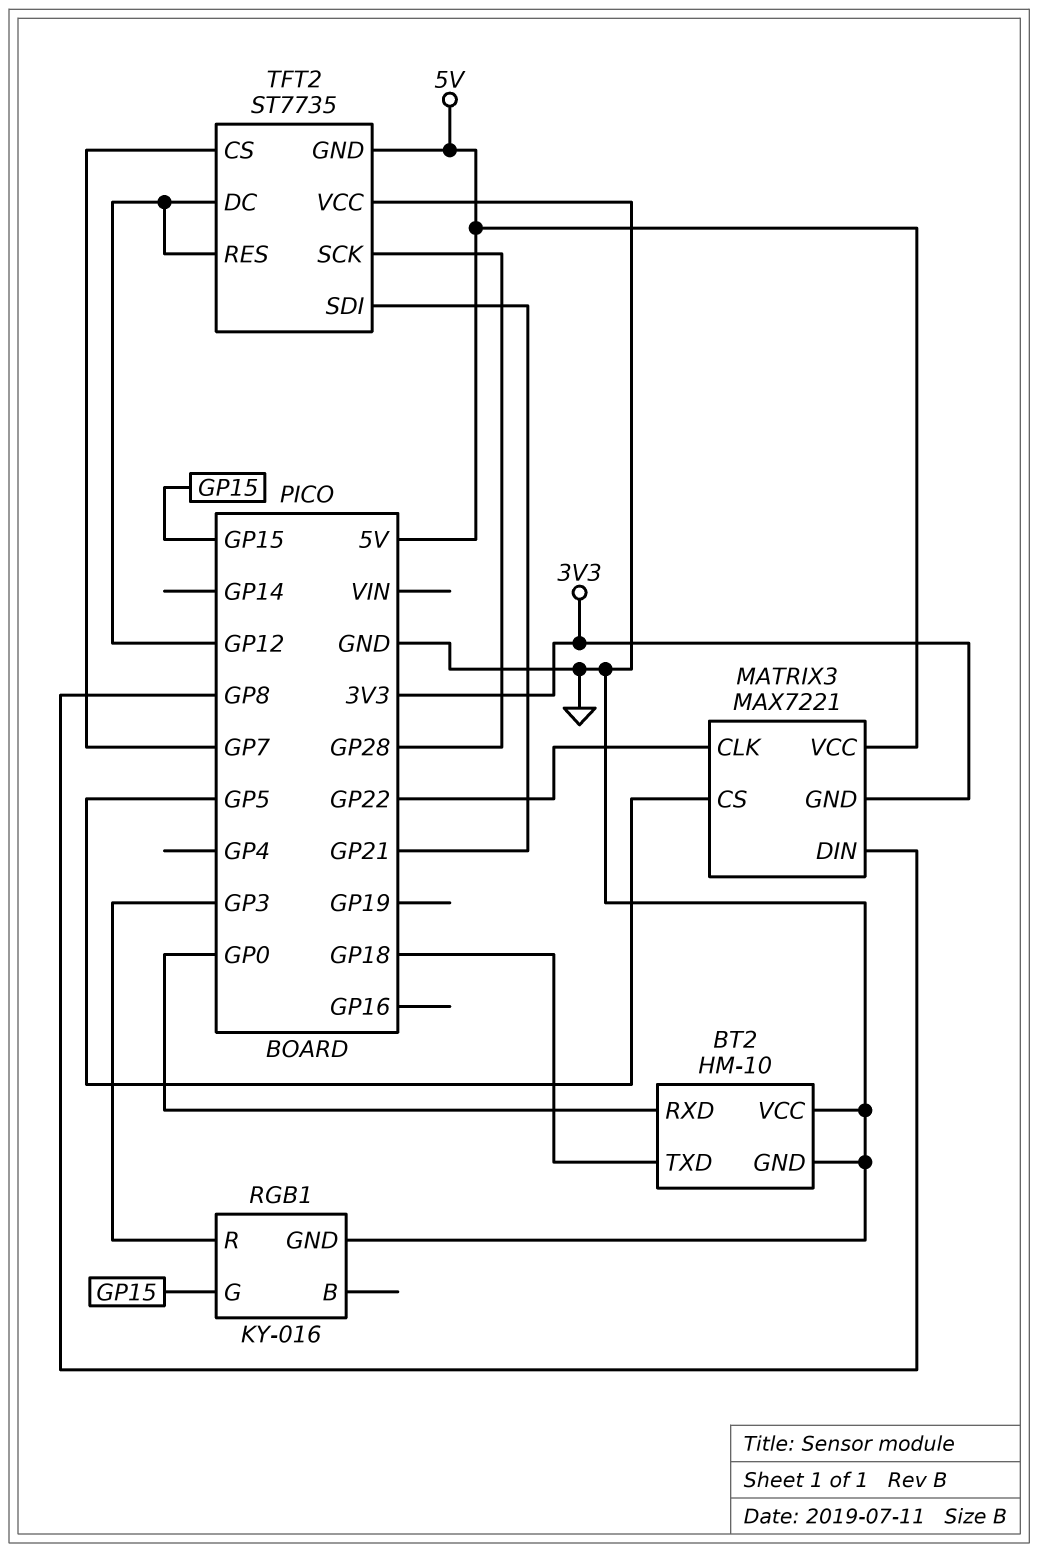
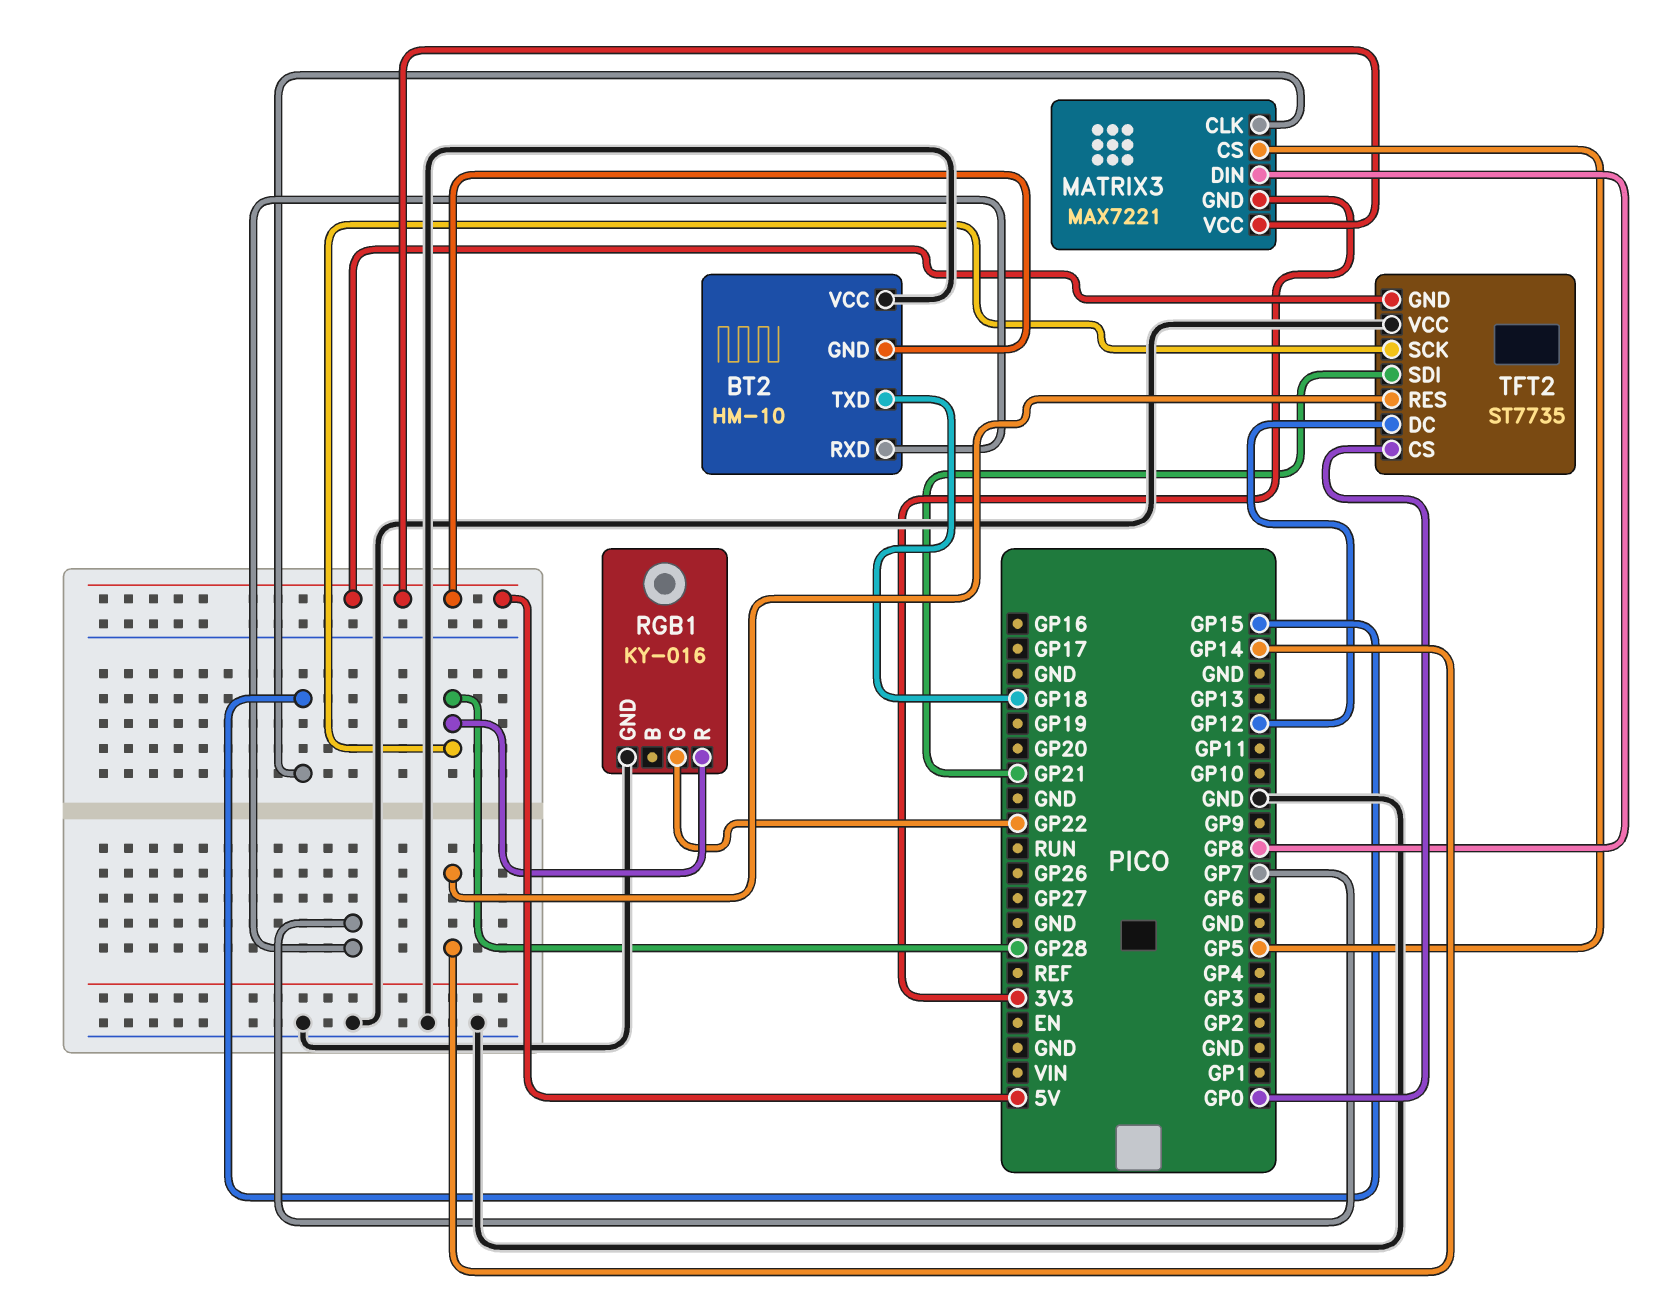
BT2 pin GND: GND -> 5V
BT2 pin RXD: GP0 -> GP7
MATRIX3 pin CLK: GP22 -> GP15
RGB1 pin G: GP15 -> GP22
RGB1 pin R: GP3 -> GP28
TFT2 pin CS: GP7 -> GP0
TFT2 pin RES: GP12 -> GP14

